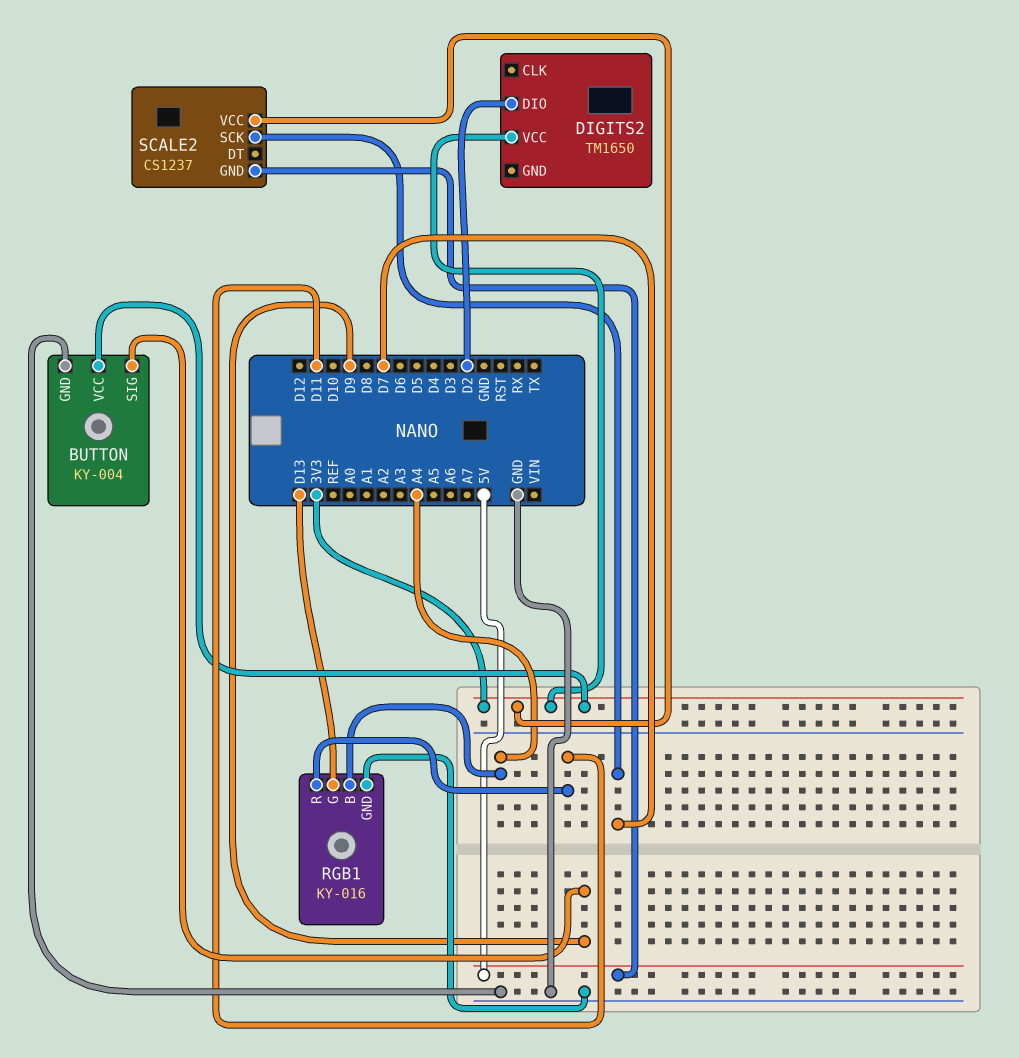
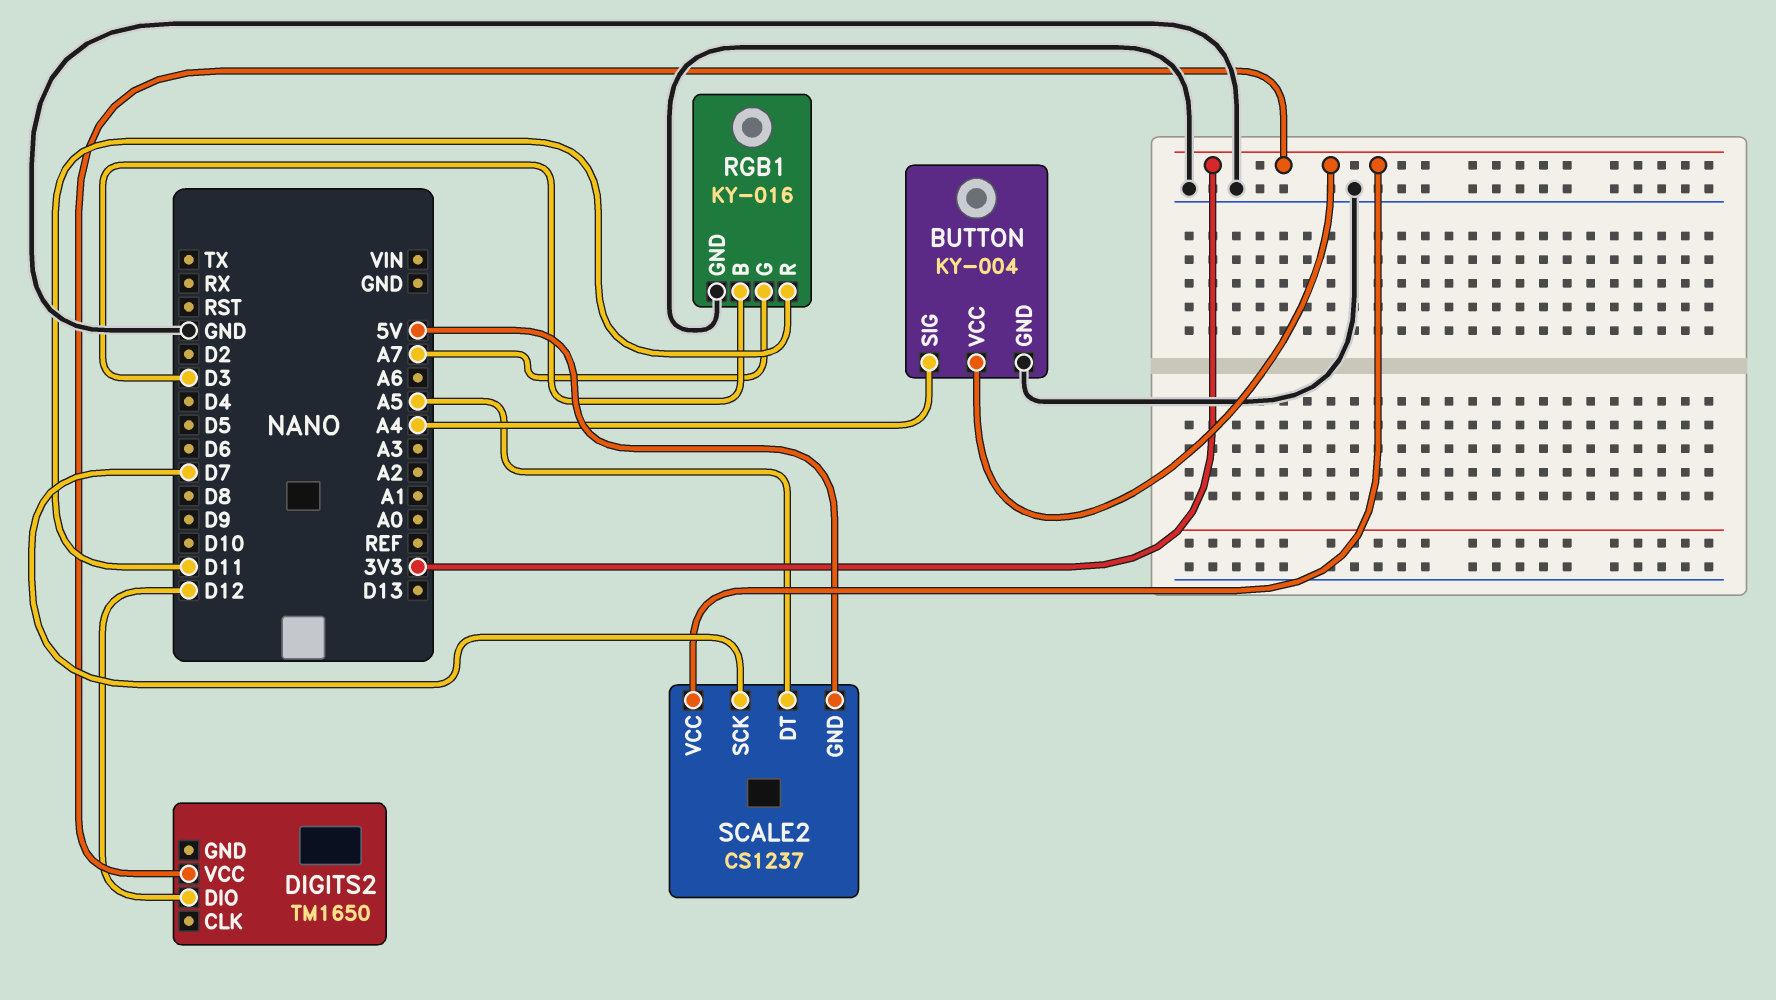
BUTTON pin SIG: D9 -> A4
DIGITS2 pin DIO: D2 -> D12
RGB1 pin B: A4 -> D3
RGB1 pin G: D13 -> A7
SCALE2 pin DT: none -> A5

